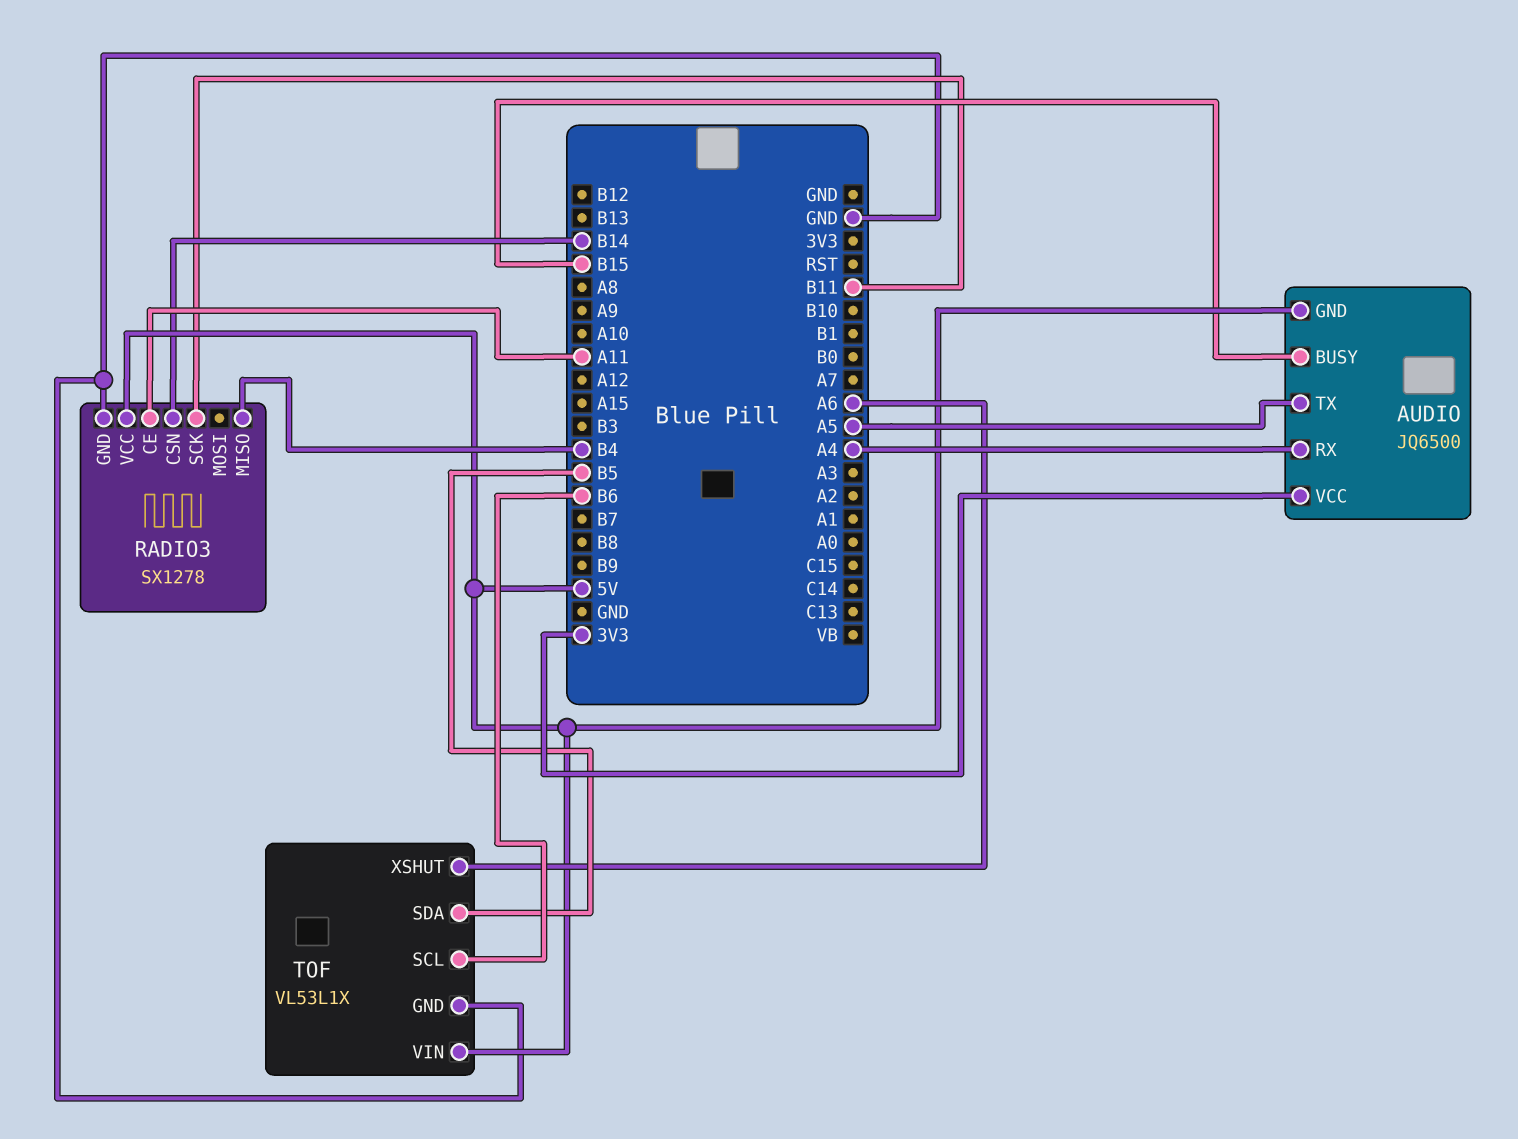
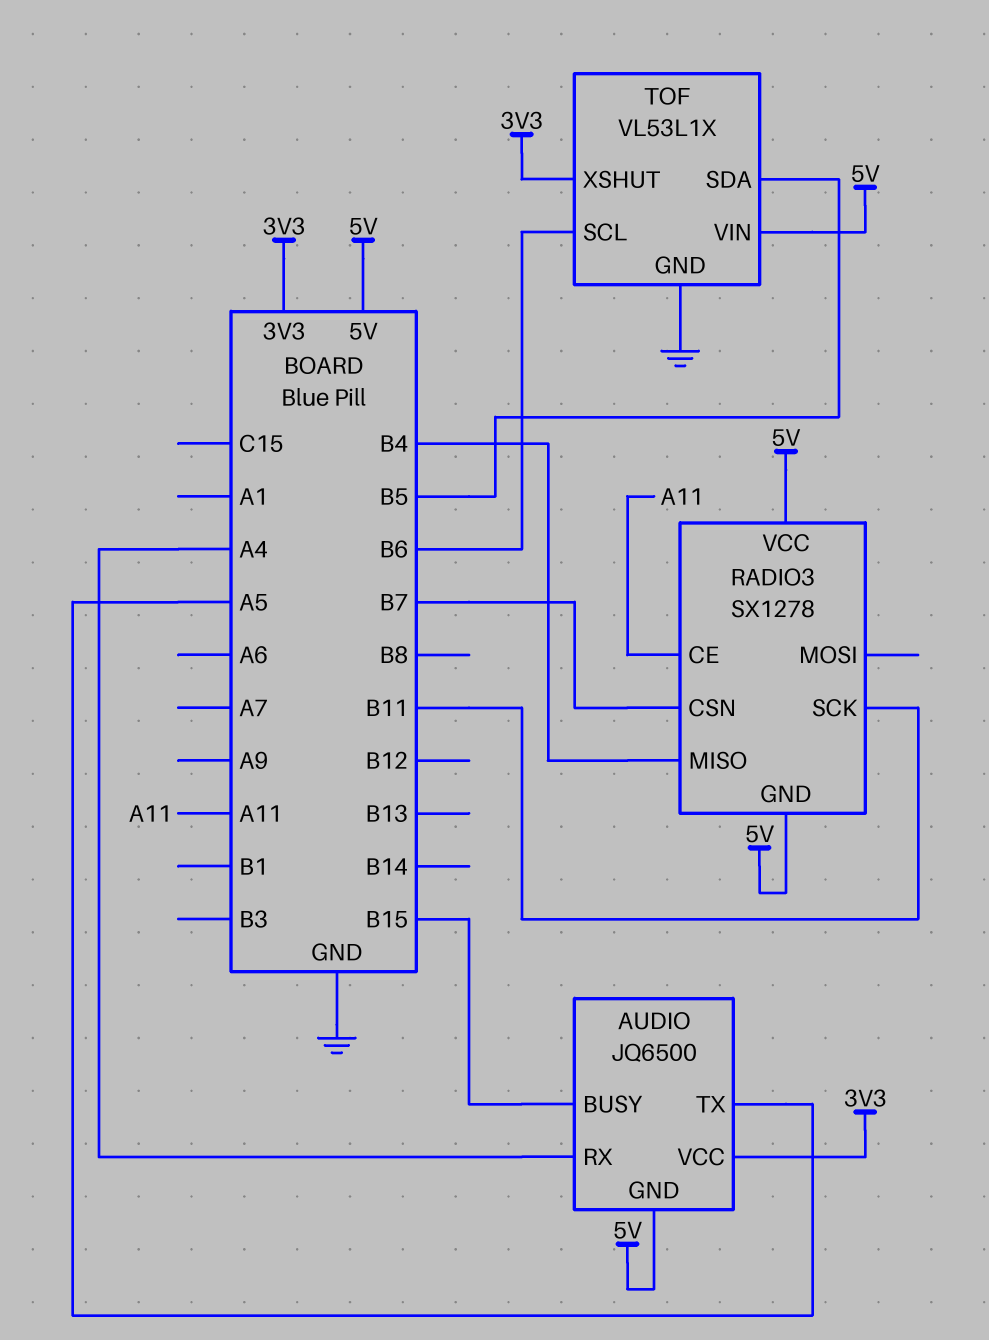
RADIO3 pin CSN: B14 -> B7
RADIO3 pin GND: GND -> 5V
TOF pin XSHUT: A6 -> 3V3

